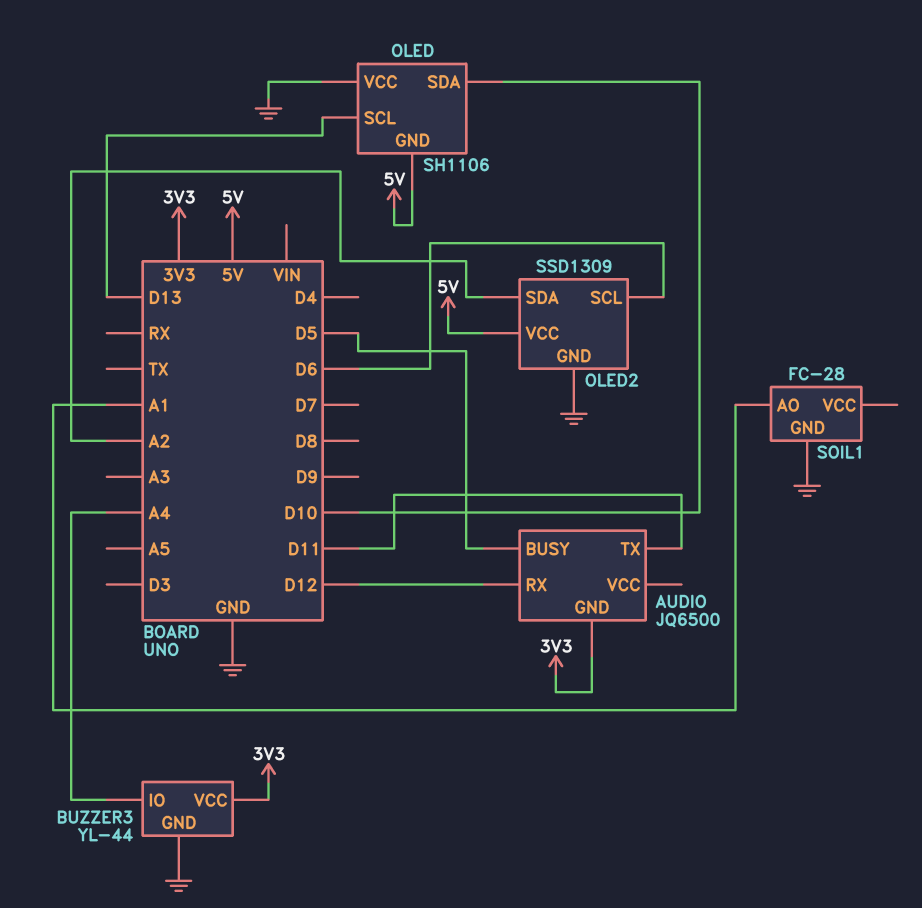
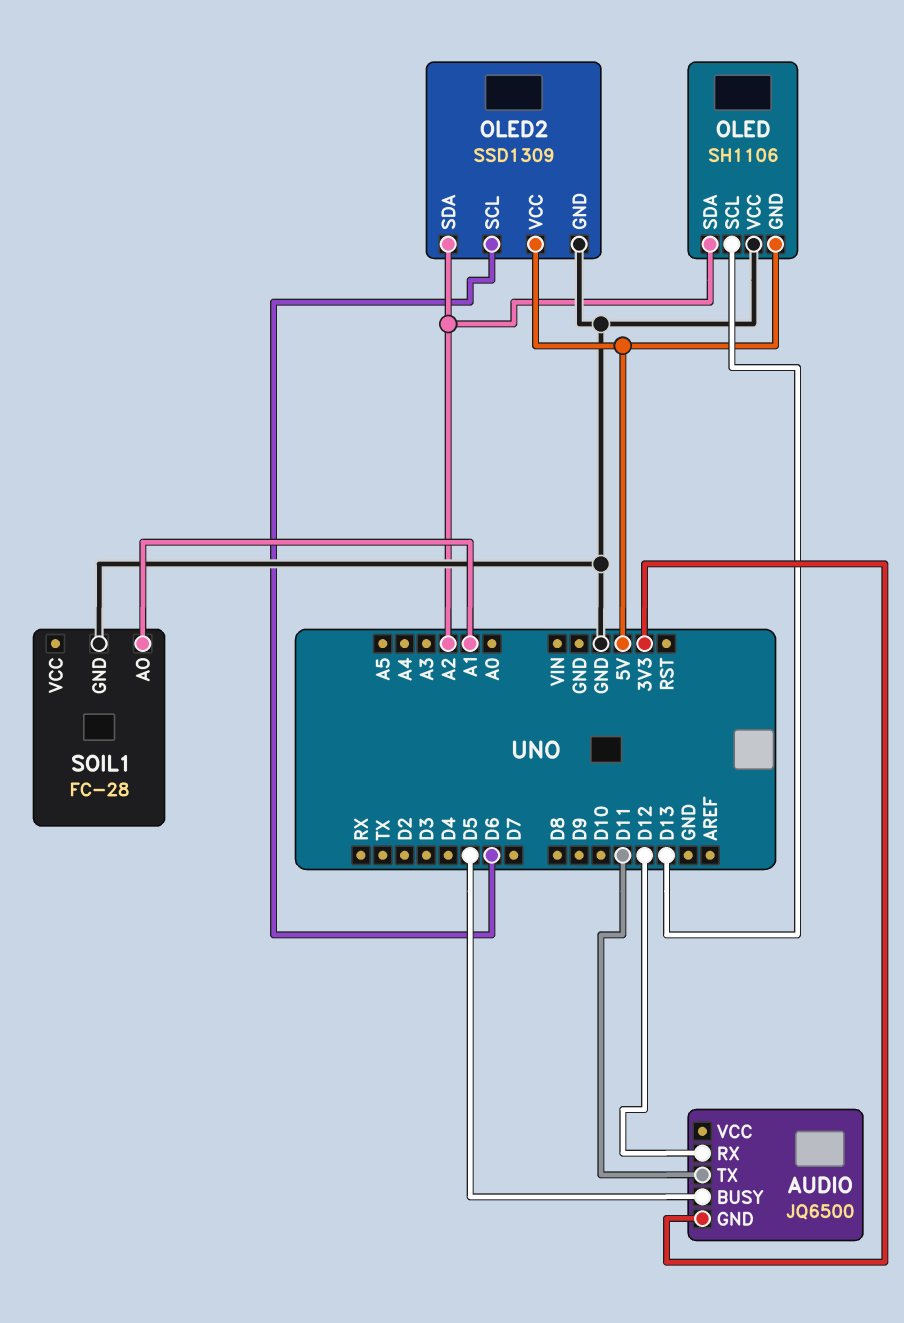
BUZZER3: YL-44 -> none
BUZZER3 pin GND: GND -> none
BUZZER3 pin IO: A4 -> none
BUZZER3 pin VCC: 3V3 -> none
OLED pin SDA: D10 -> A2

